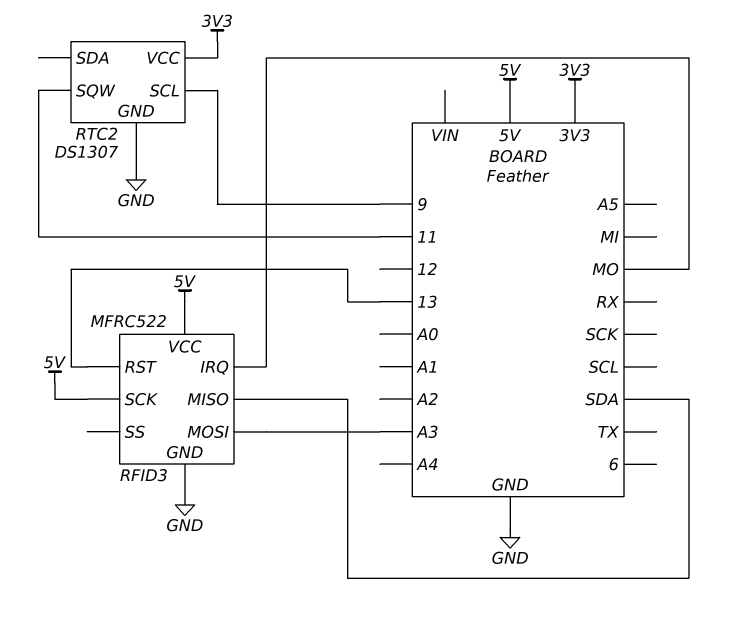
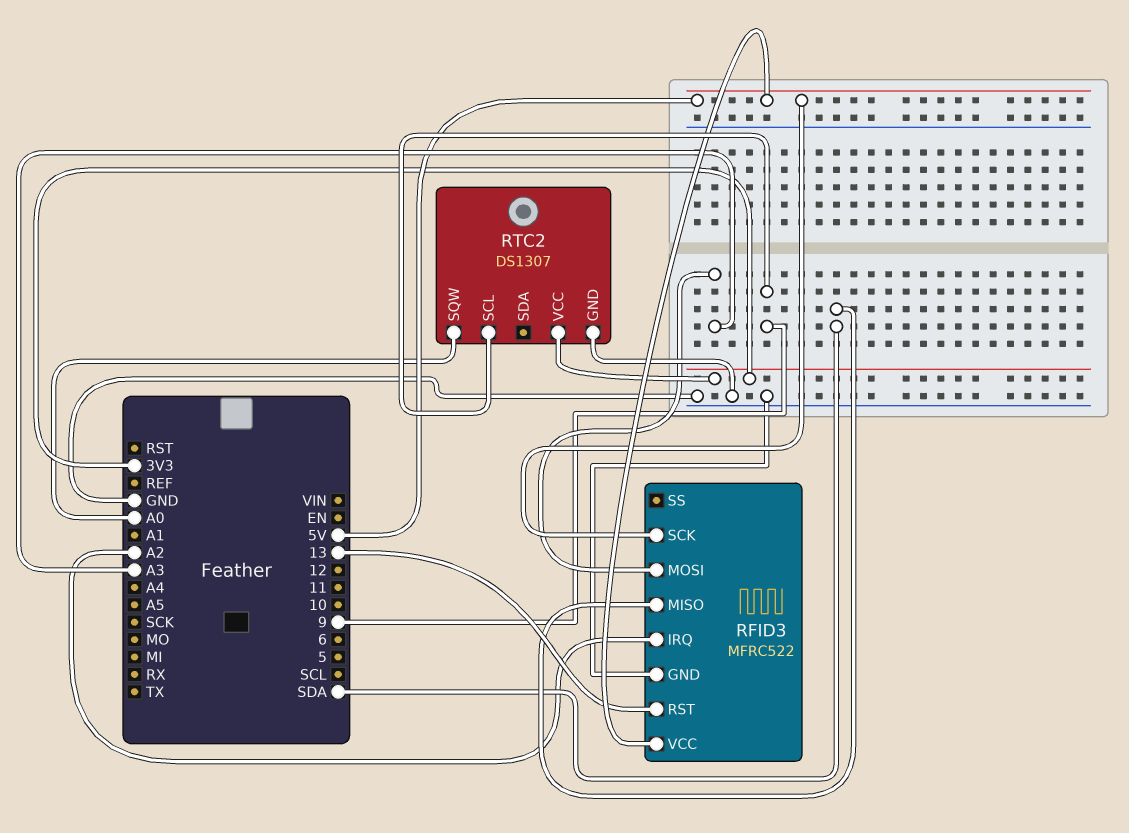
RFID3 pin IRQ: MO -> A2
RTC2 pin SQW: 11 -> A0

